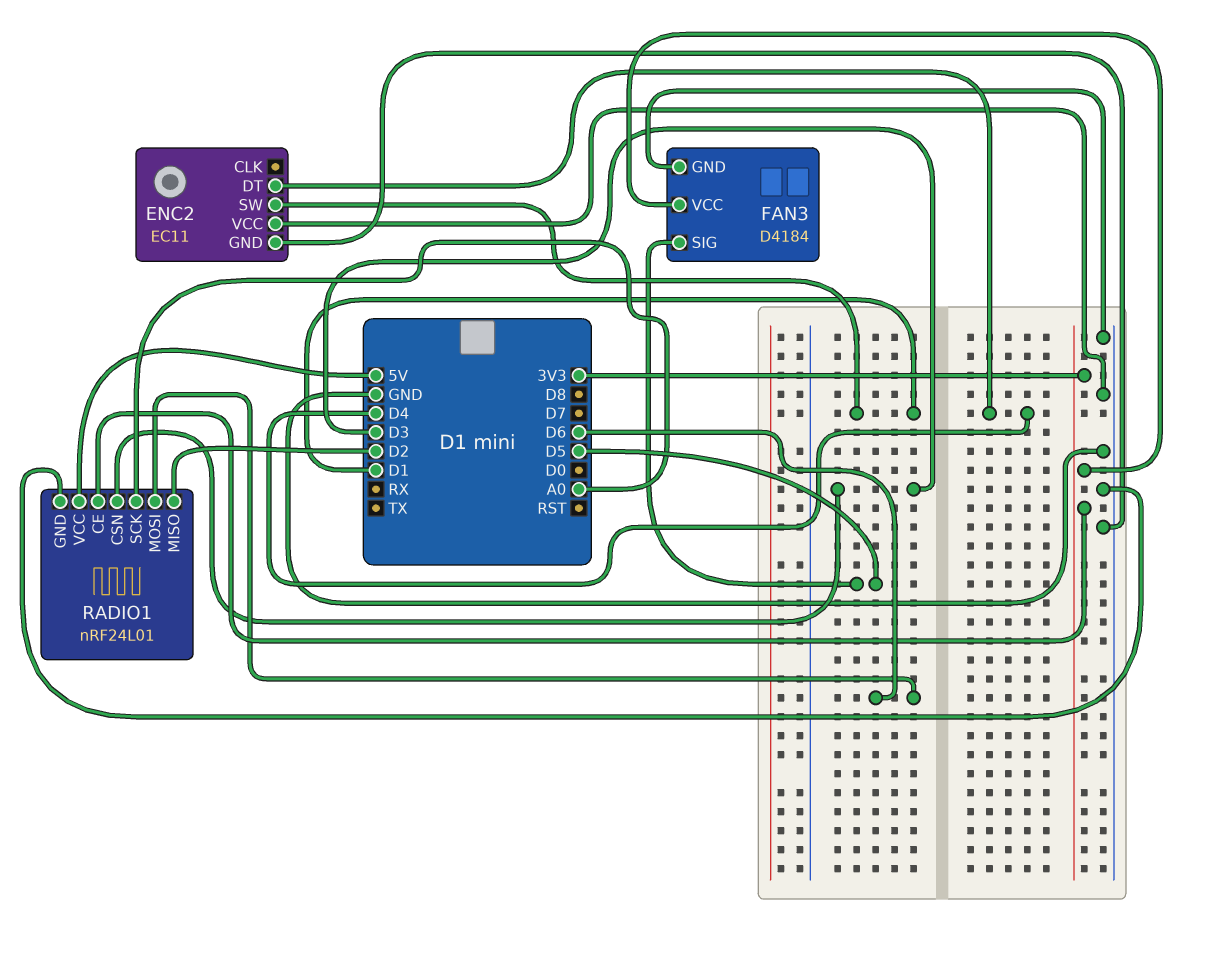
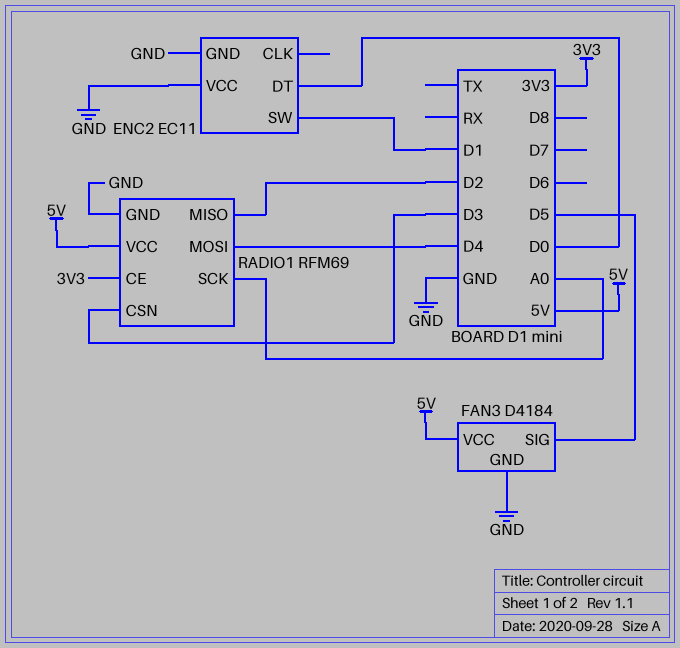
ENC2 pin DT: D4 -> D0
FAN3 pin VCC: 3V3 -> 5V
RADIO1: nRF24L01 -> RFM69
RADIO1 pin MOSI: D6 -> D4

